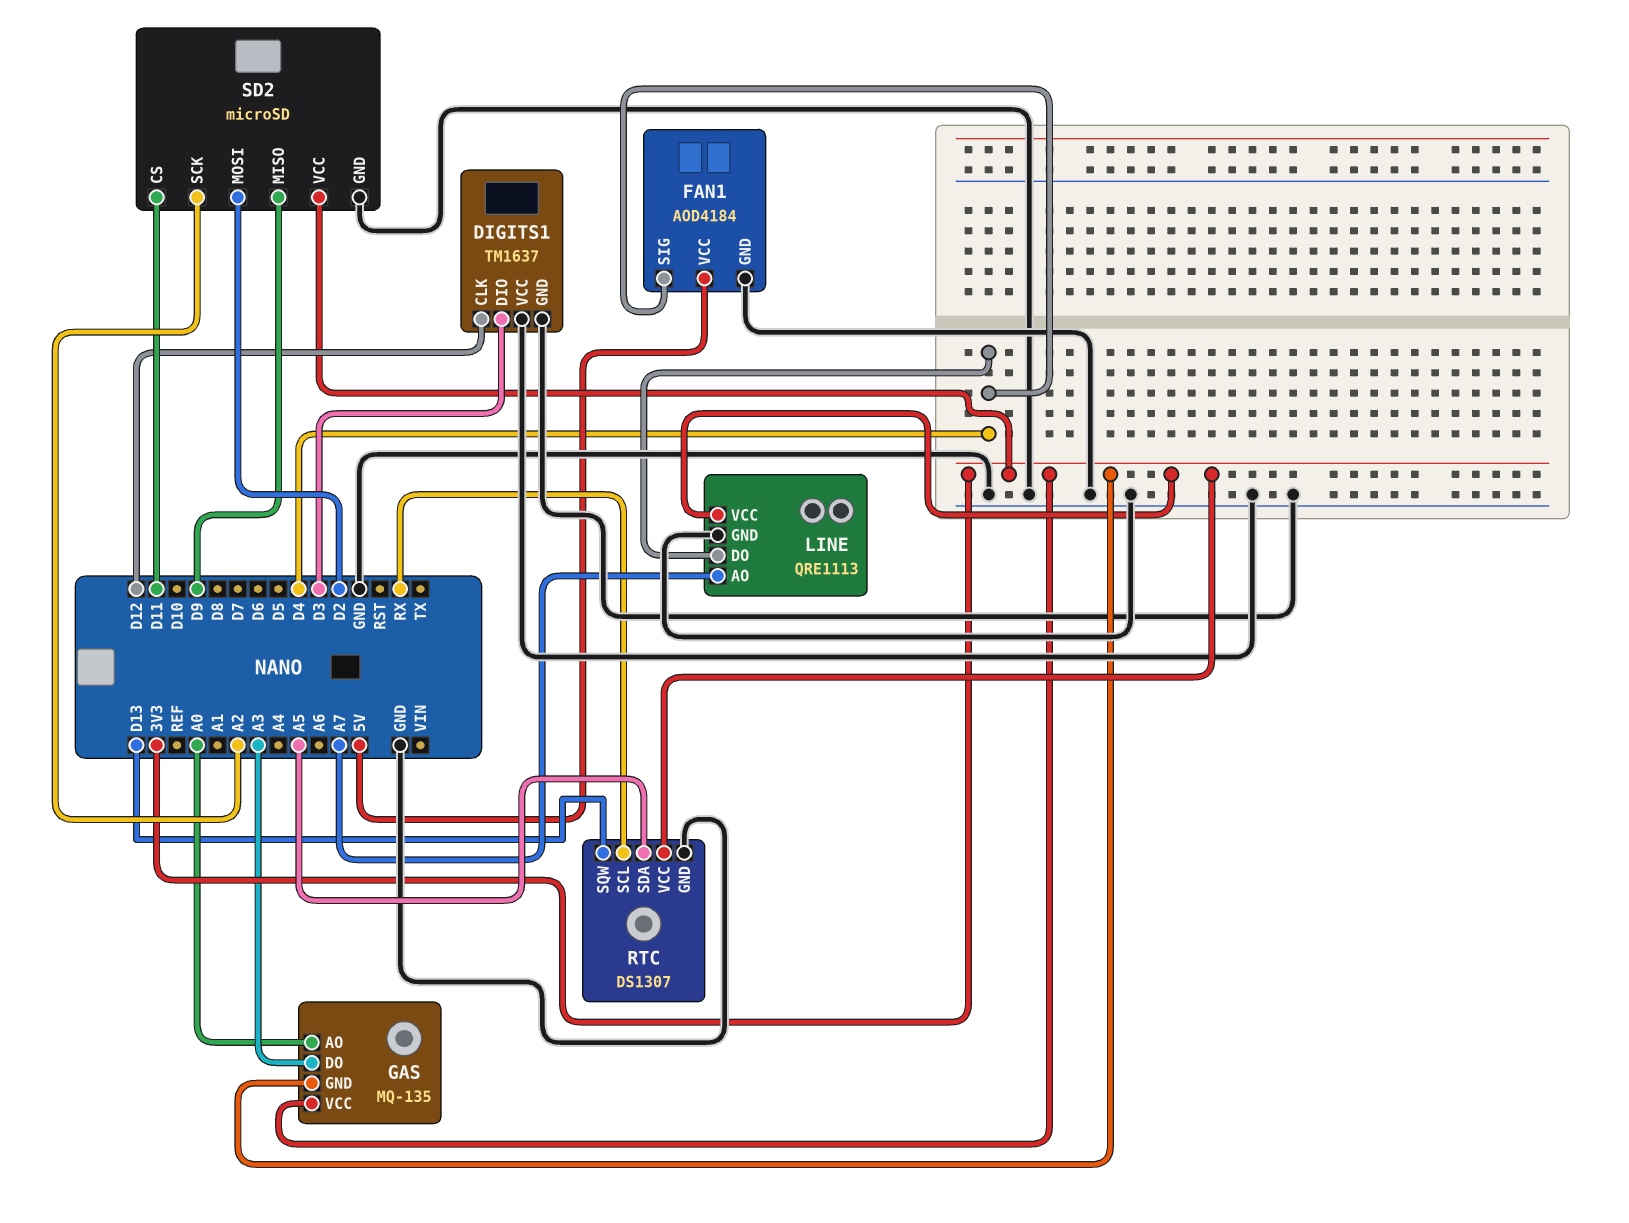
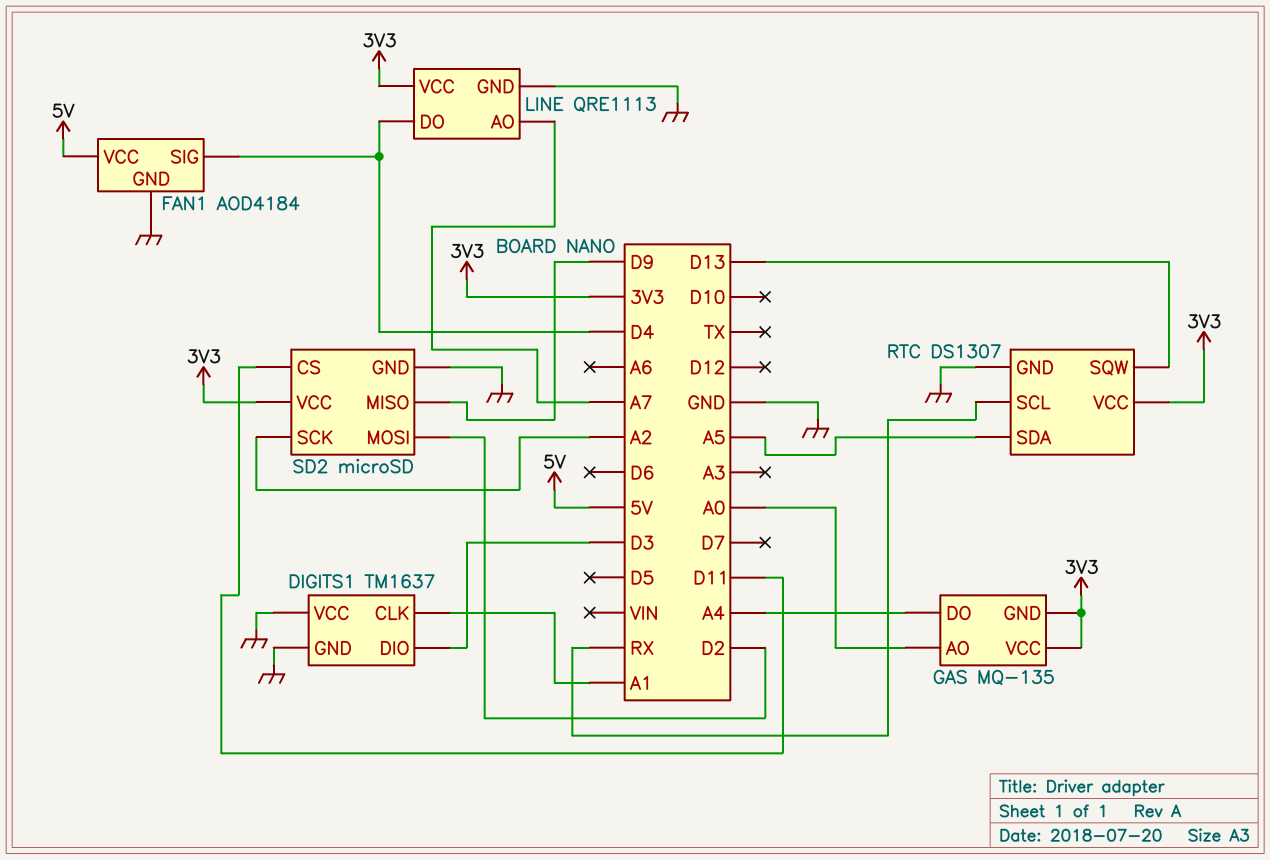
DIGITS1 pin CLK: D12 -> A1
GAS pin DO: A3 -> A4

